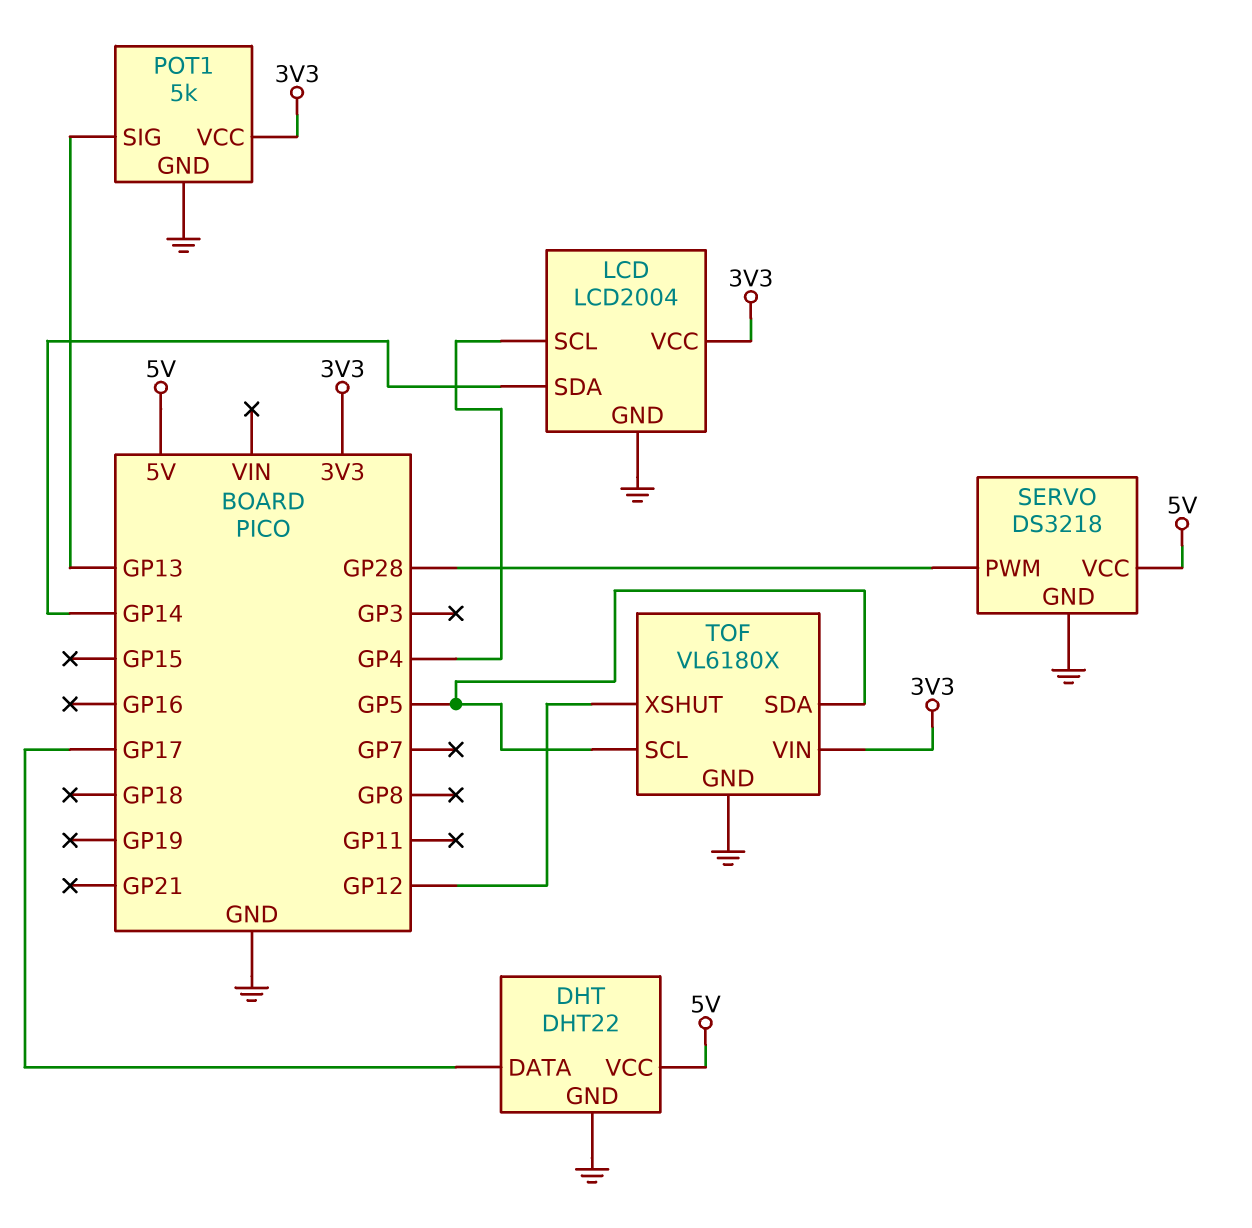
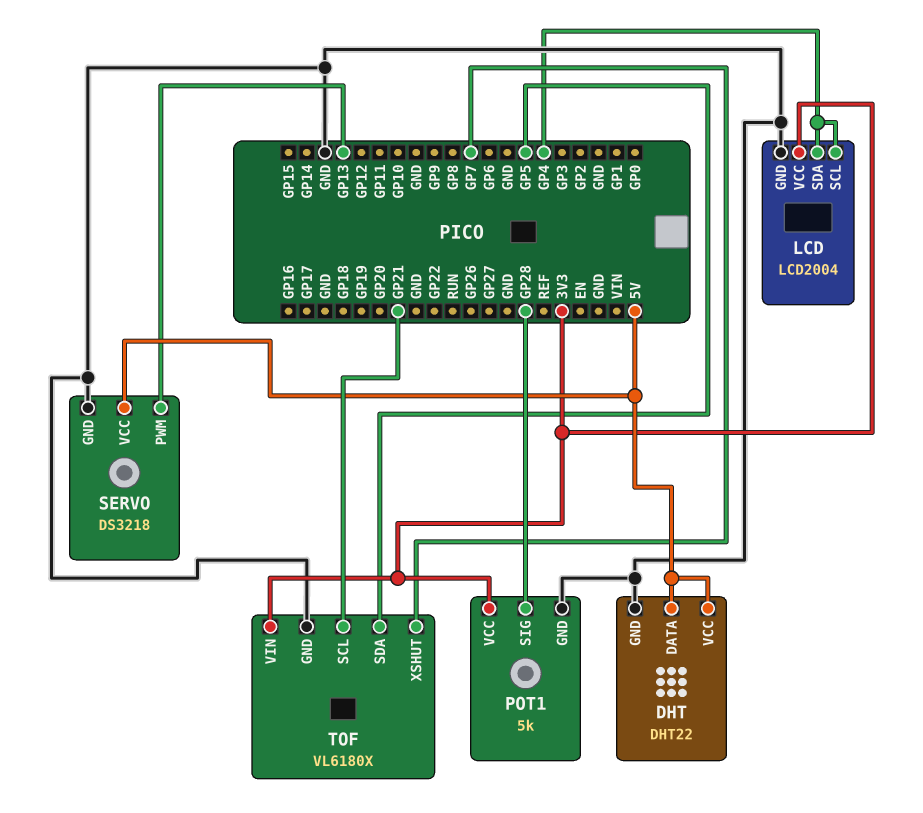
DHT pin DATA: GP17 -> 5V
LCD pin SDA: GP14 -> GP4
POT1 pin SIG: GP13 -> GP28
SERVO pin PWM: GP28 -> GP13
TOF pin SCL: GP5 -> GP21
TOF pin XSHUT: GP12 -> GP7

